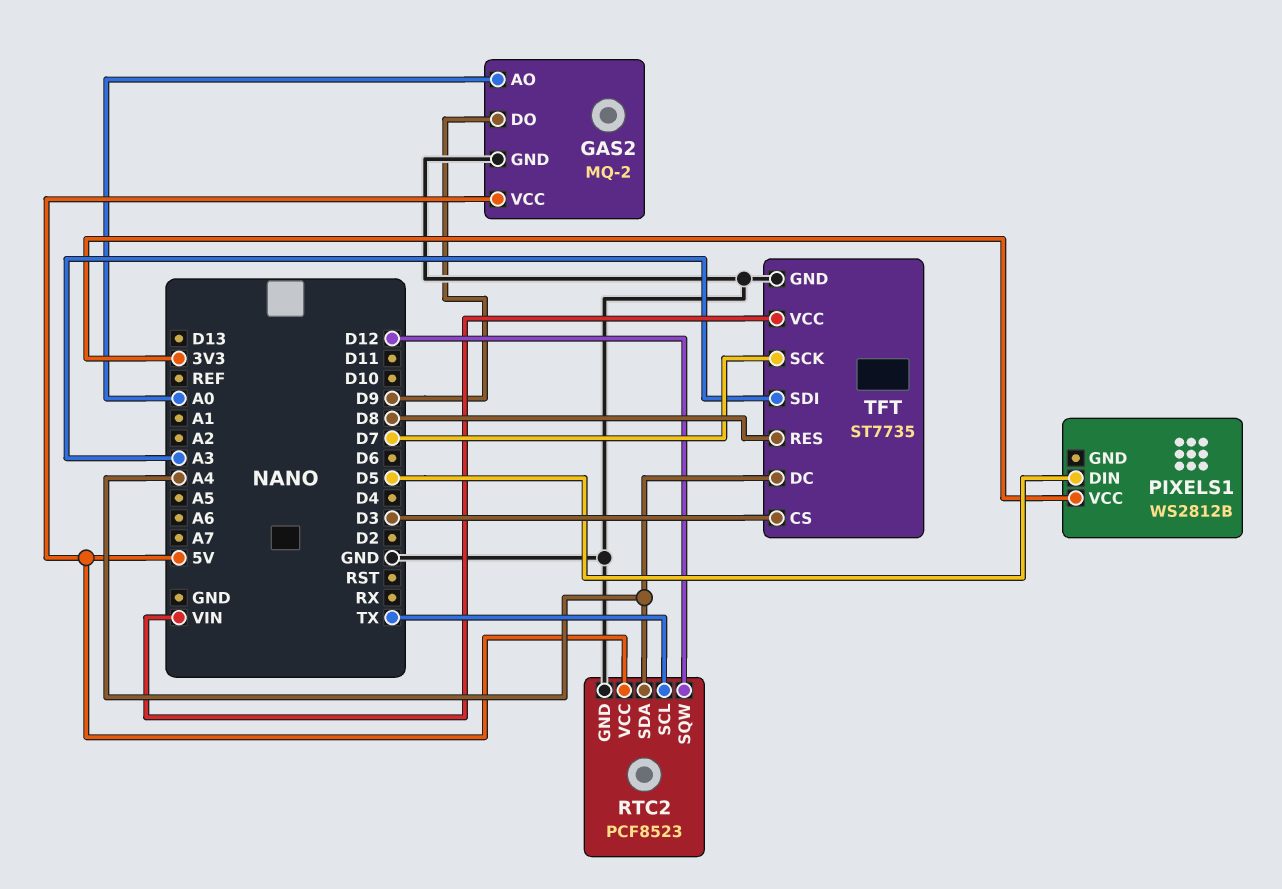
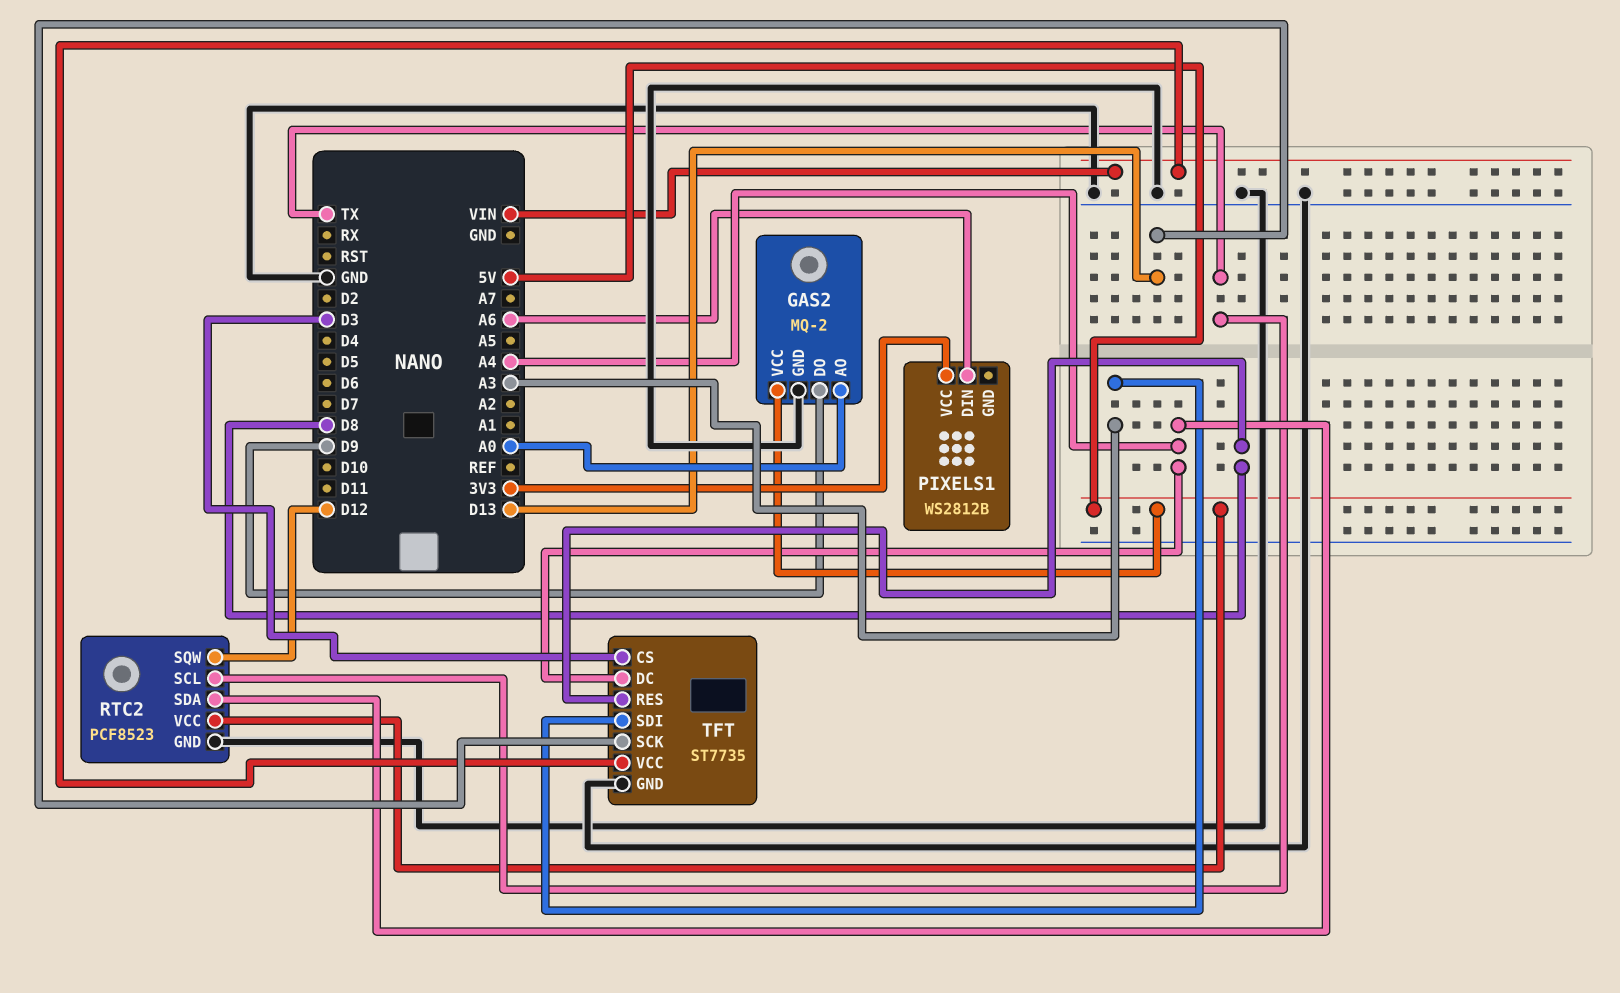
PIXELS1 pin DIN: D5 -> A6
TFT pin SCK: D7 -> D13

